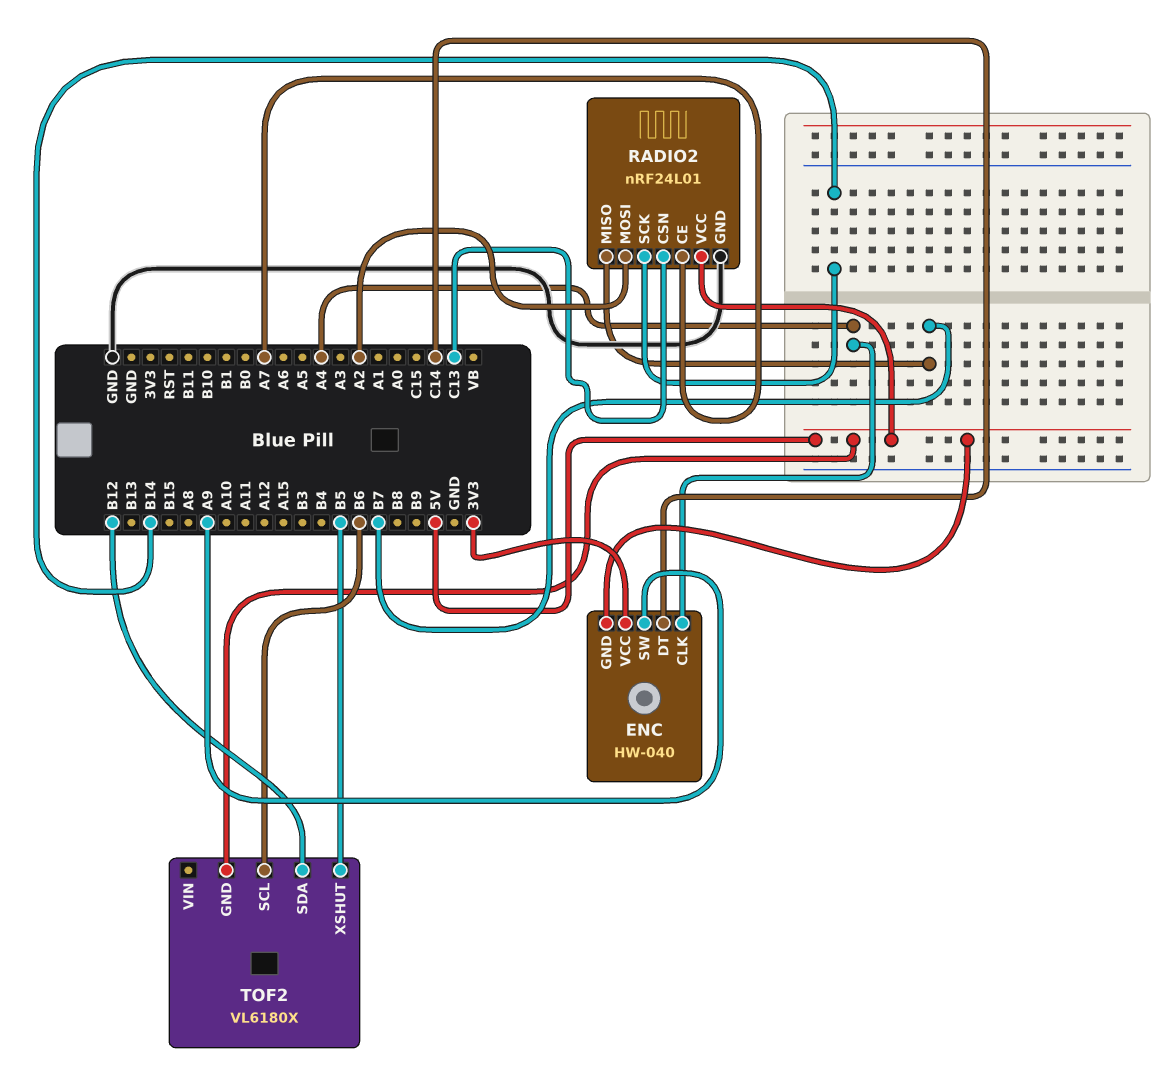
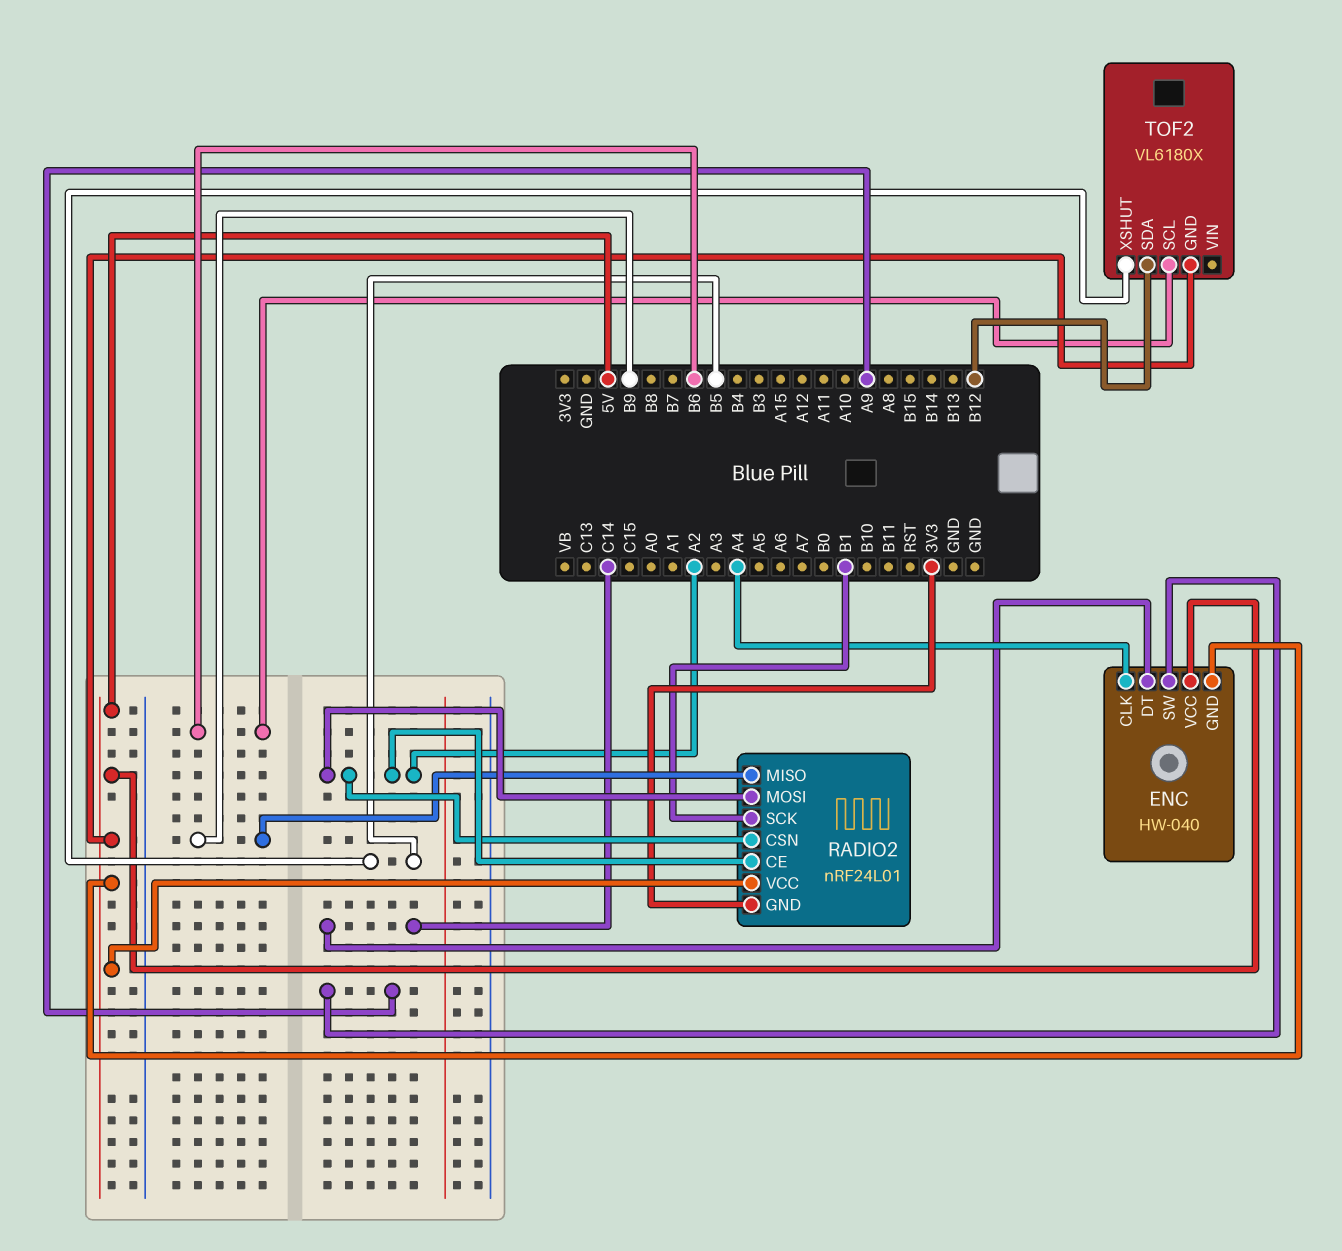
ENC pin VCC: 3V3 -> 5V
RADIO2 pin CE: A7 -> A2
RADIO2 pin CSN: C13 -> A2
RADIO2 pin GND: GND -> 3V3
RADIO2 pin MISO: B7 -> B9
RADIO2 pin SCK: B14 -> B1

